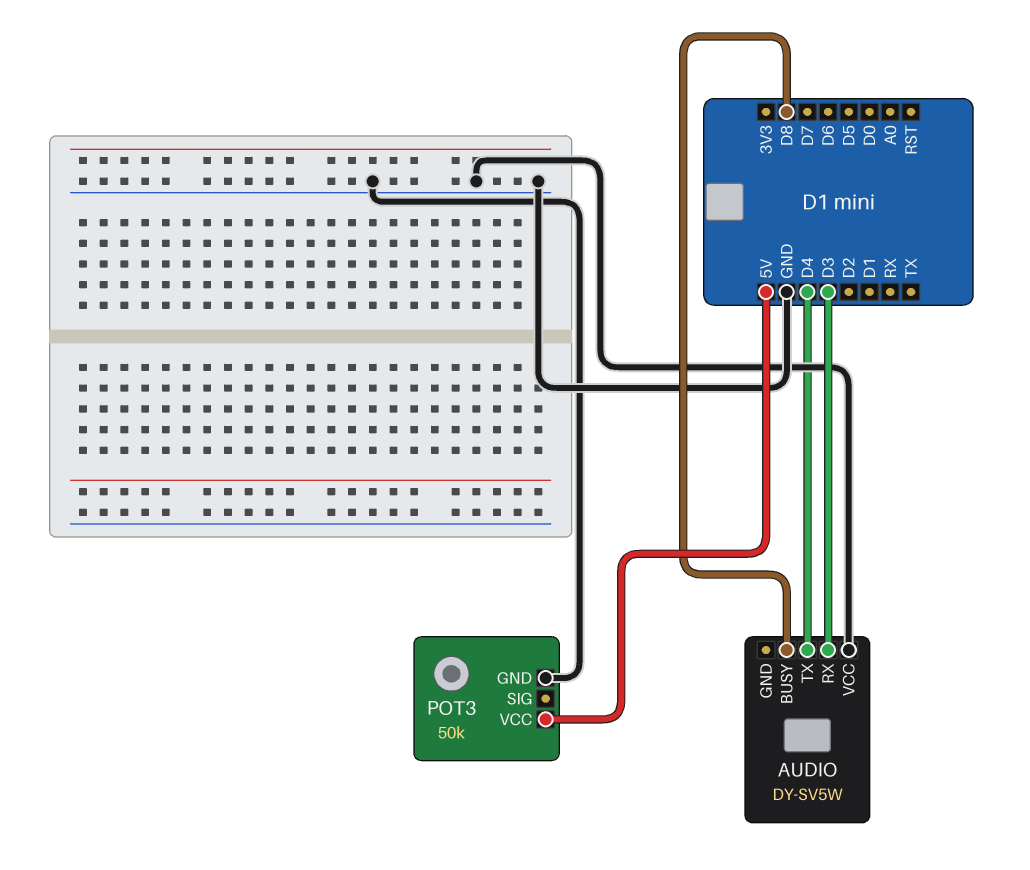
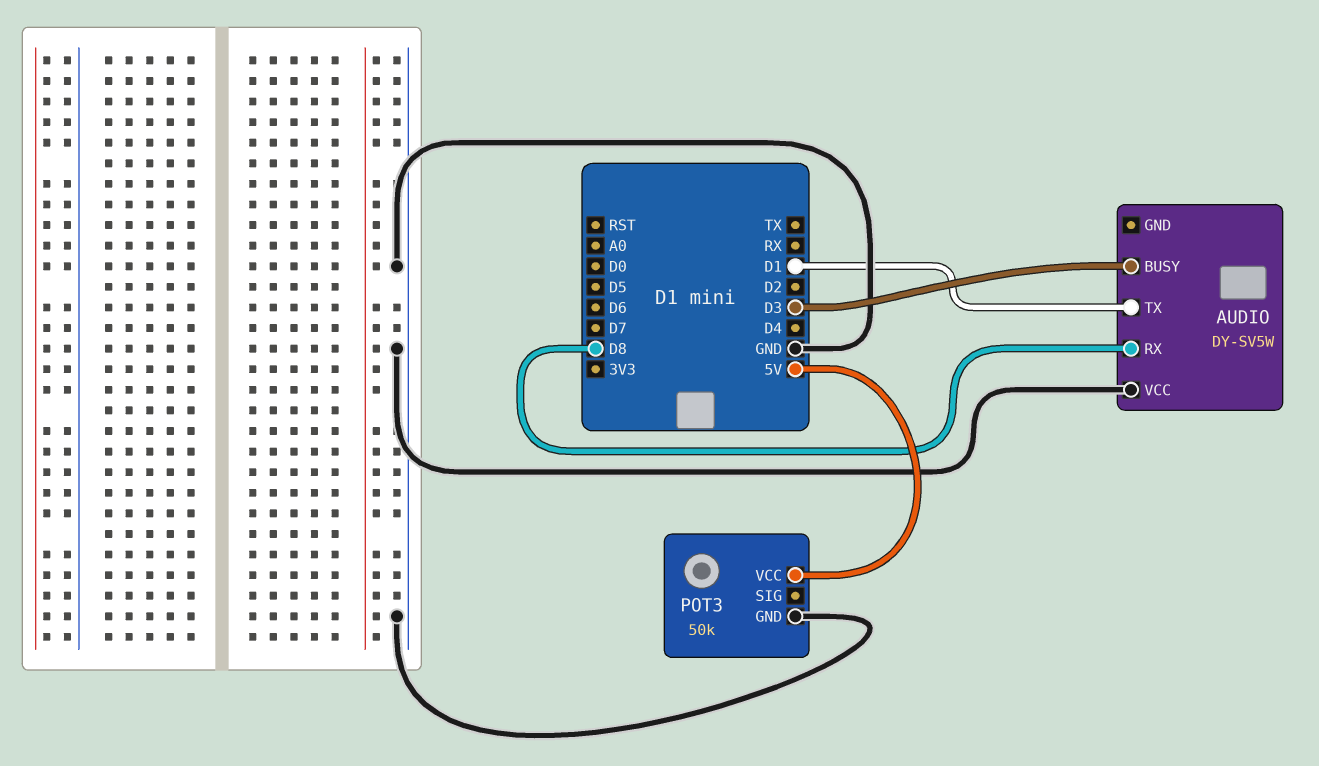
AUDIO pin BUSY: D8 -> D3
AUDIO pin RX: D3 -> D8
AUDIO pin TX: D4 -> D1

